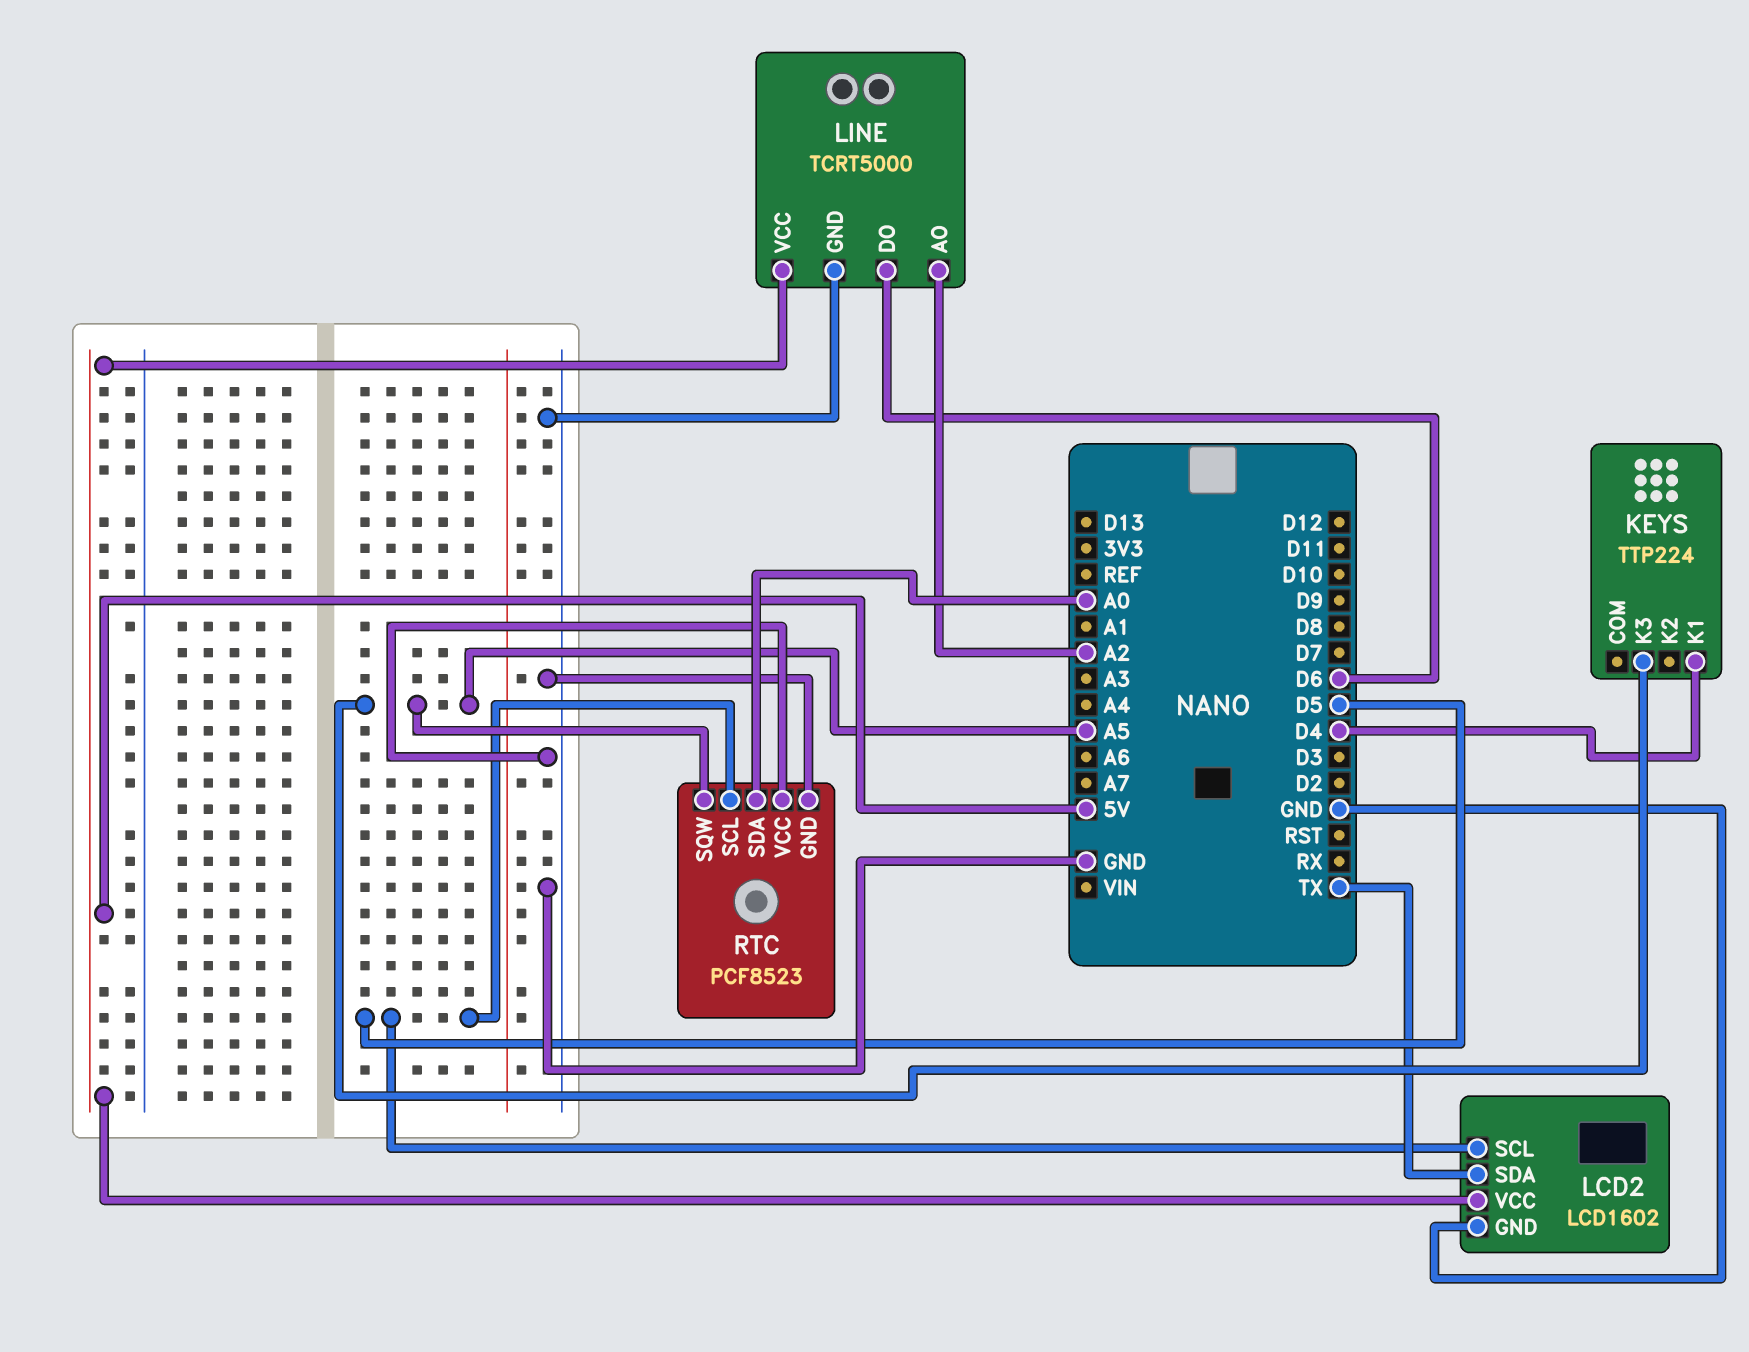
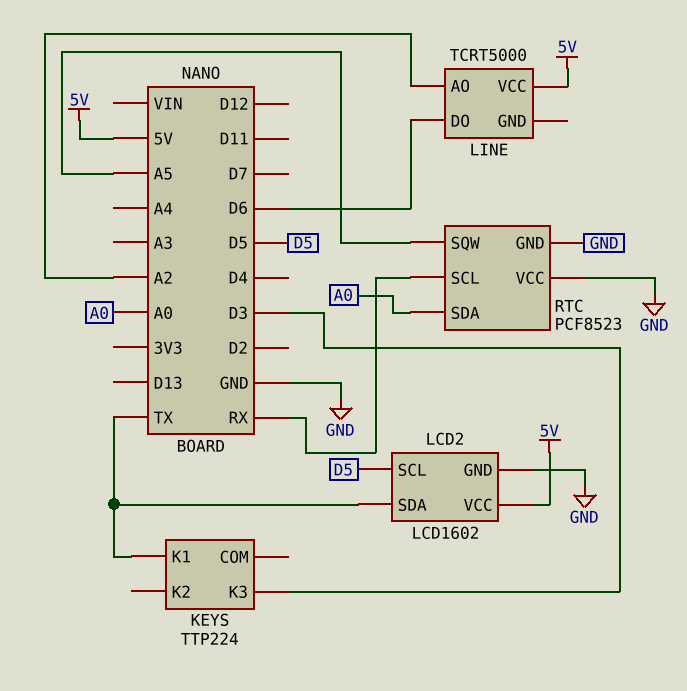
KEYS pin K1: D4 -> TX
KEYS pin K3: A5 -> D3
LINE pin GND: GND -> none
RTC pin SCL: D5 -> RX

